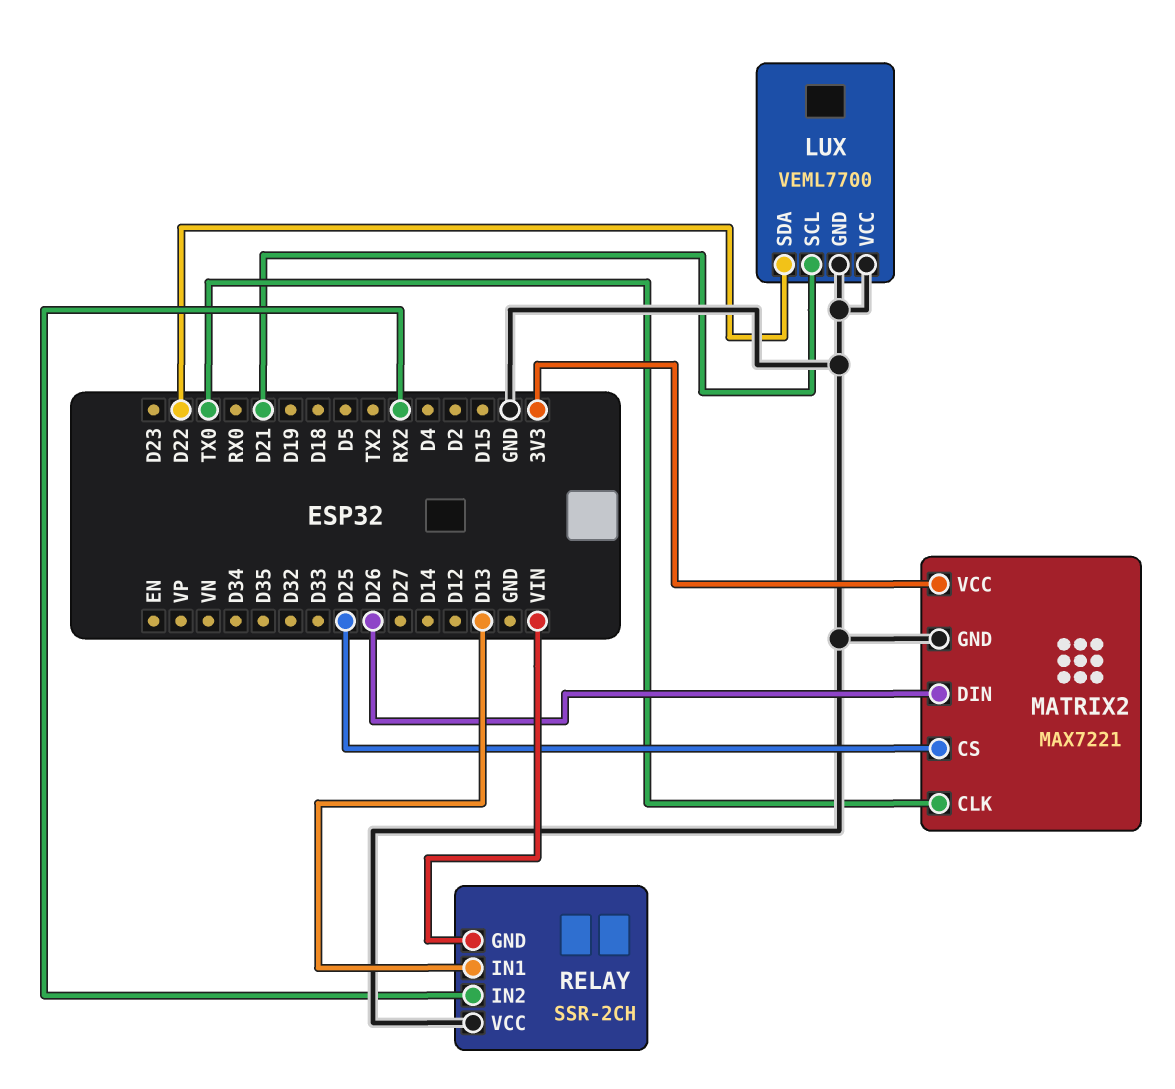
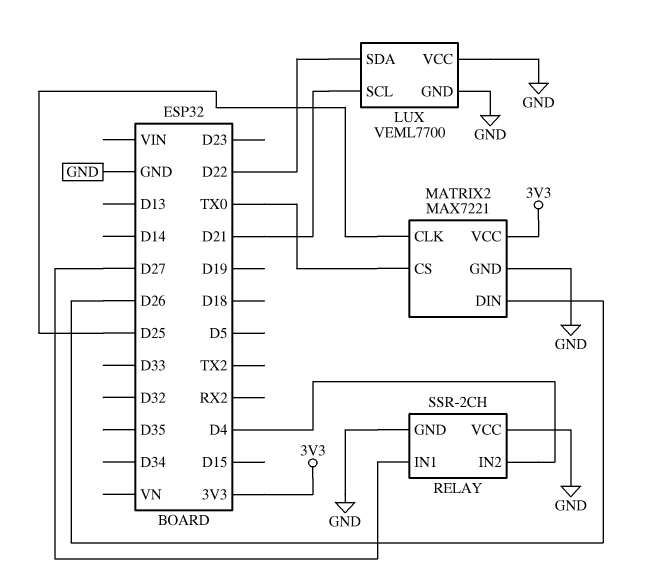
MATRIX2 pin CLK: TX0 -> D25
MATRIX2 pin CS: D25 -> TX0
RELAY pin GND: VIN -> GND
RELAY pin IN1: D13 -> D27
RELAY pin IN2: RX2 -> D4

